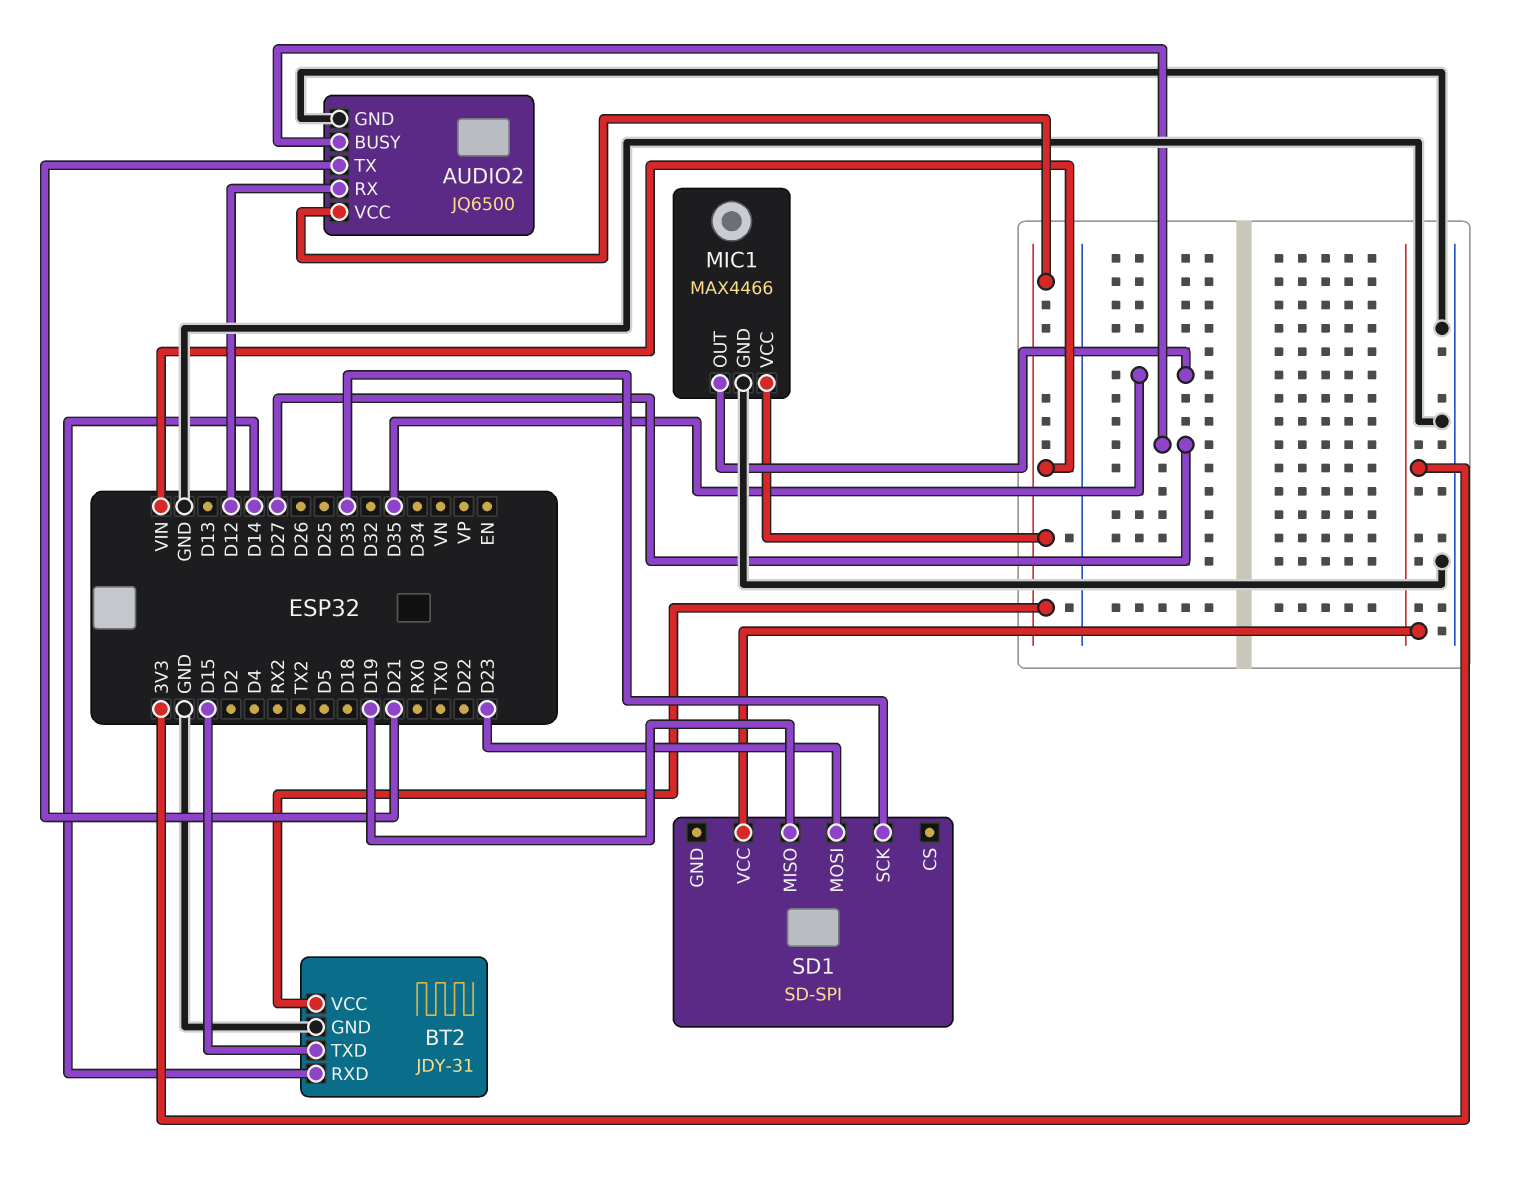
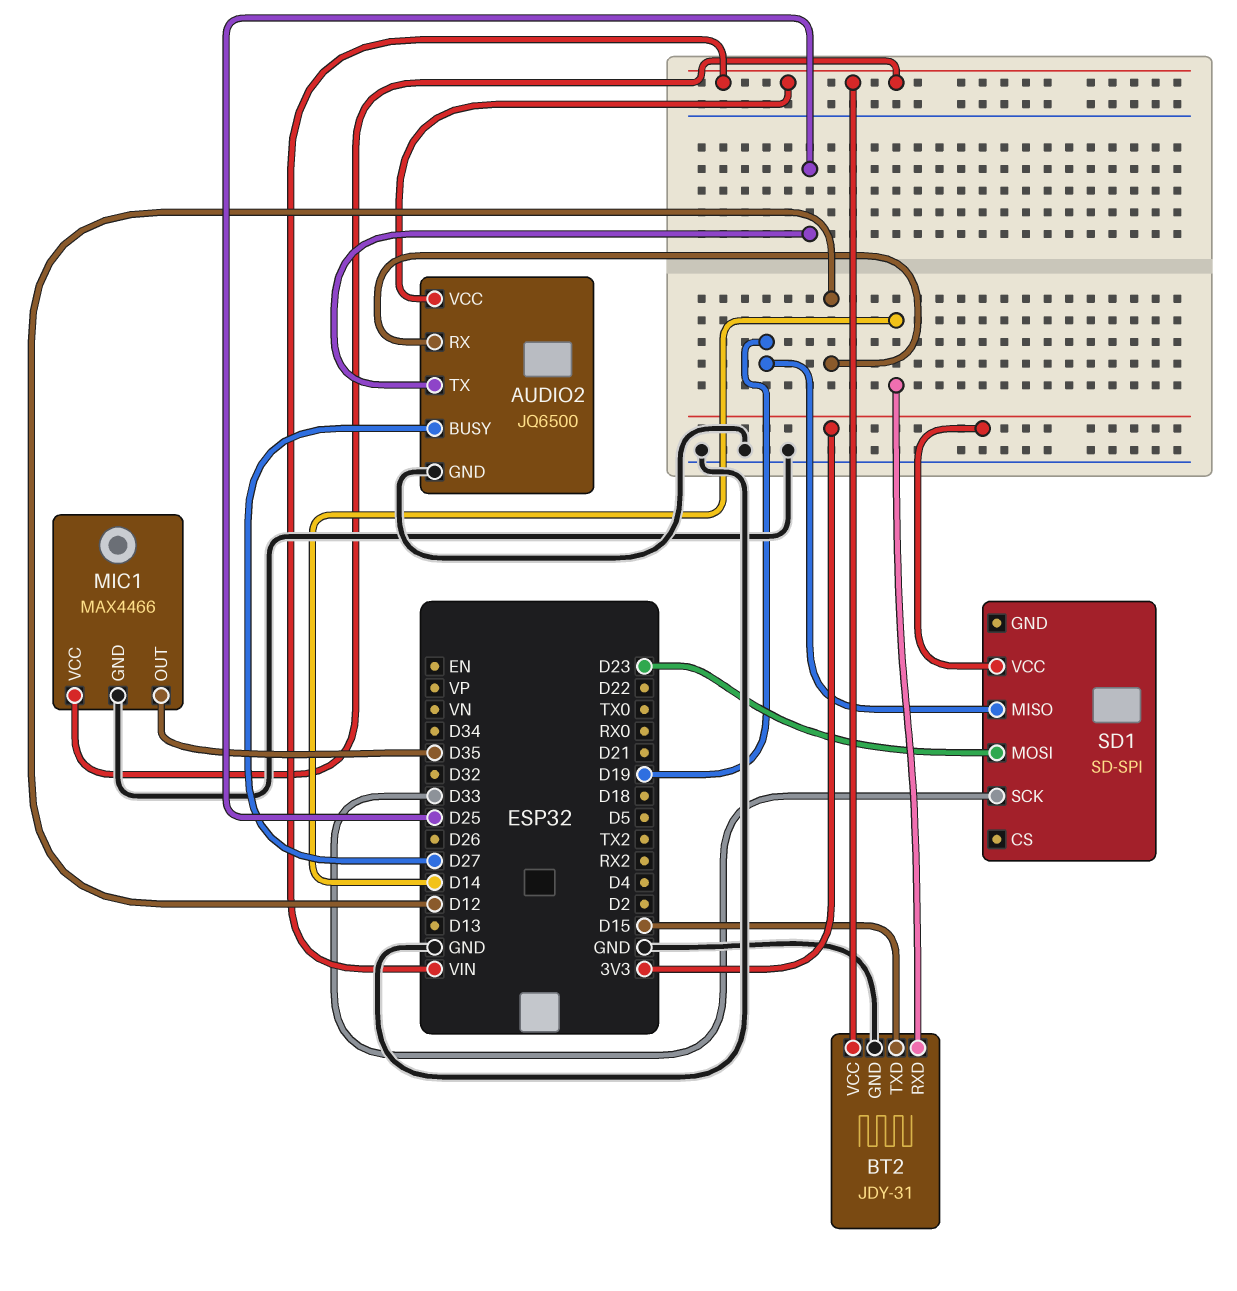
AUDIO2 pin TX: D21 -> D25

